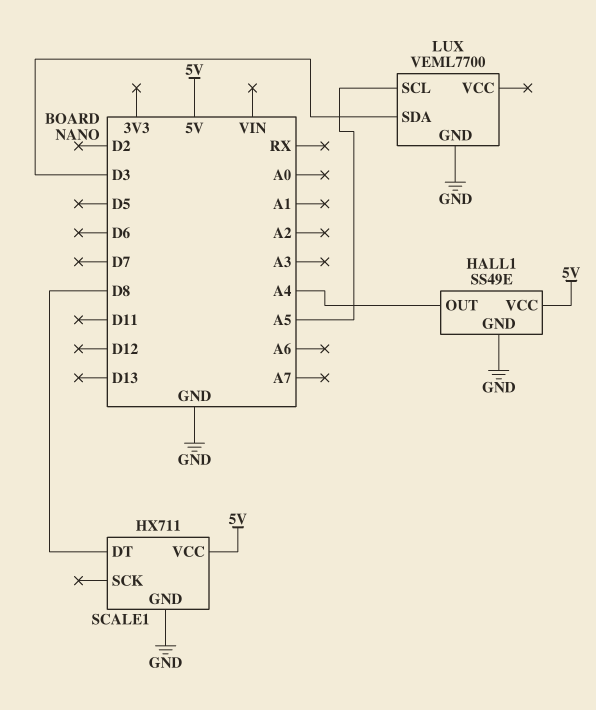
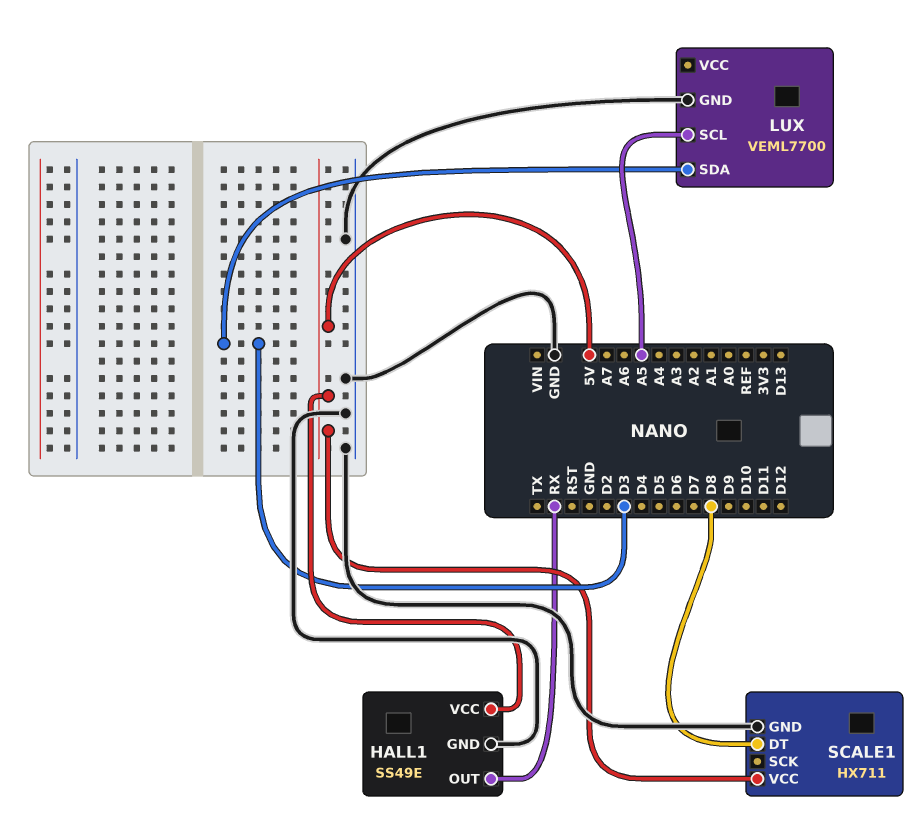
HALL1 pin OUT: A4 -> RX

